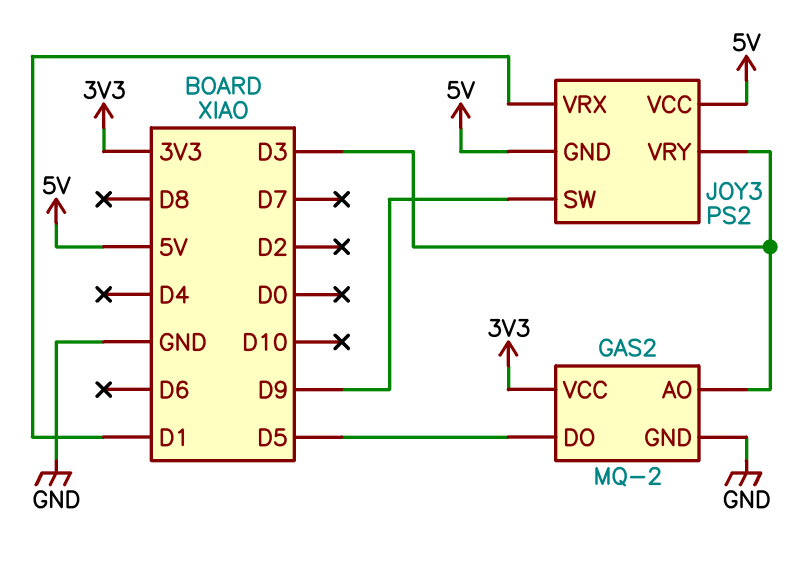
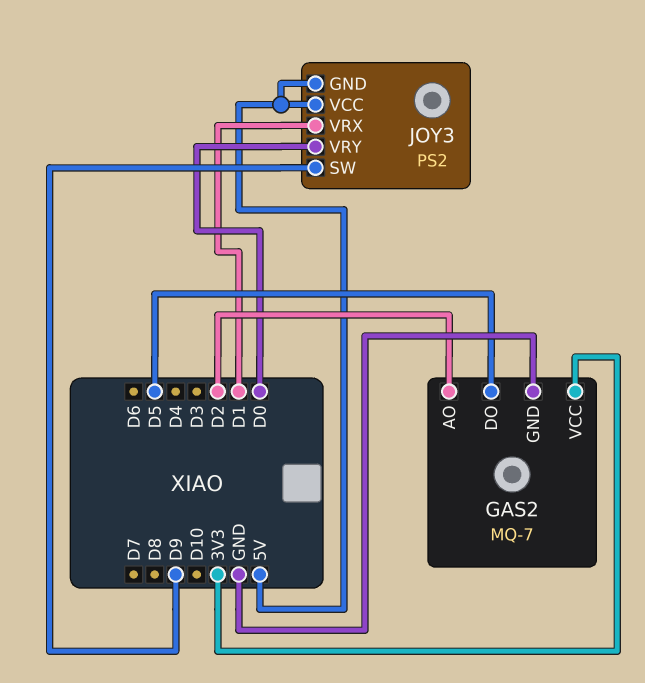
GAS2: MQ-2 -> MQ-7
GAS2 pin AO: D3 -> D2
JOY3 pin VRY: D3 -> D0

